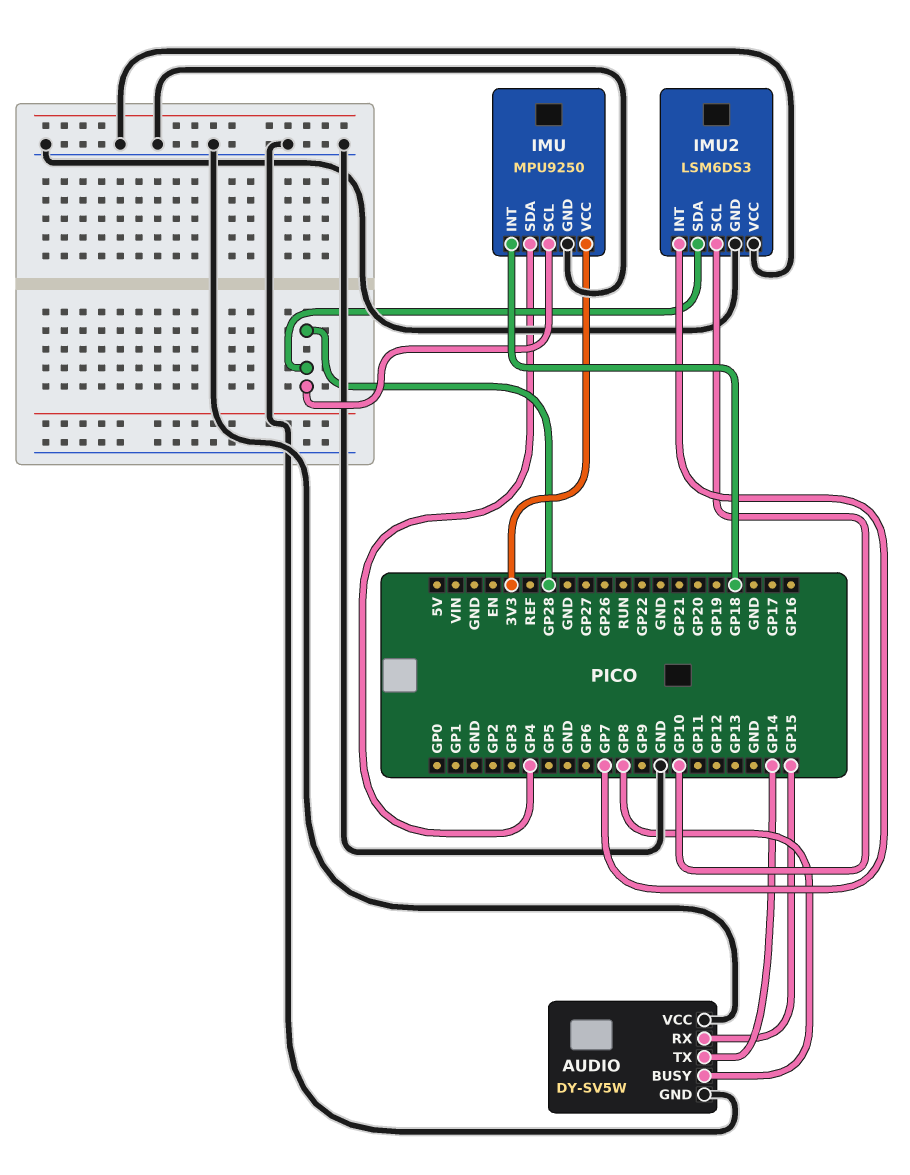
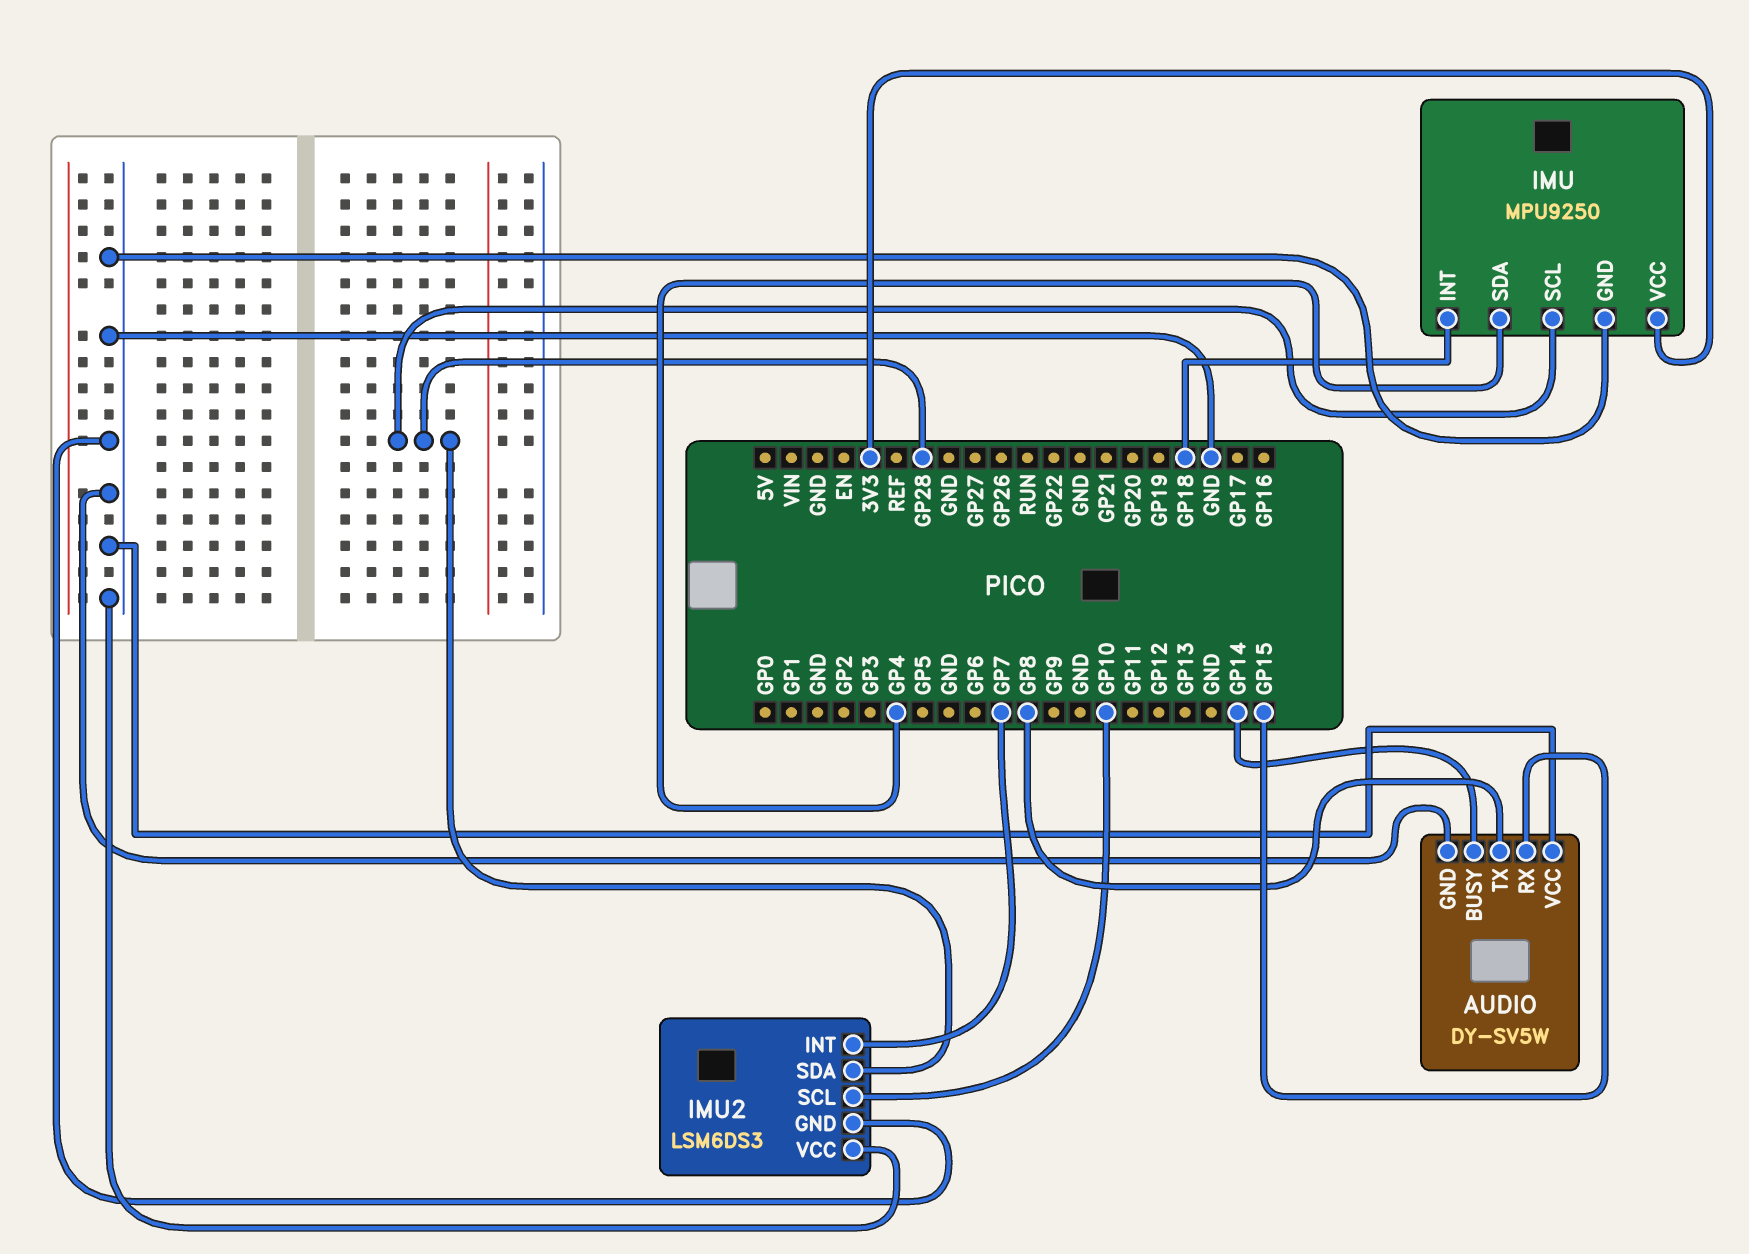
AUDIO pin BUSY: GP8 -> GP14
AUDIO pin TX: GP14 -> GP8

